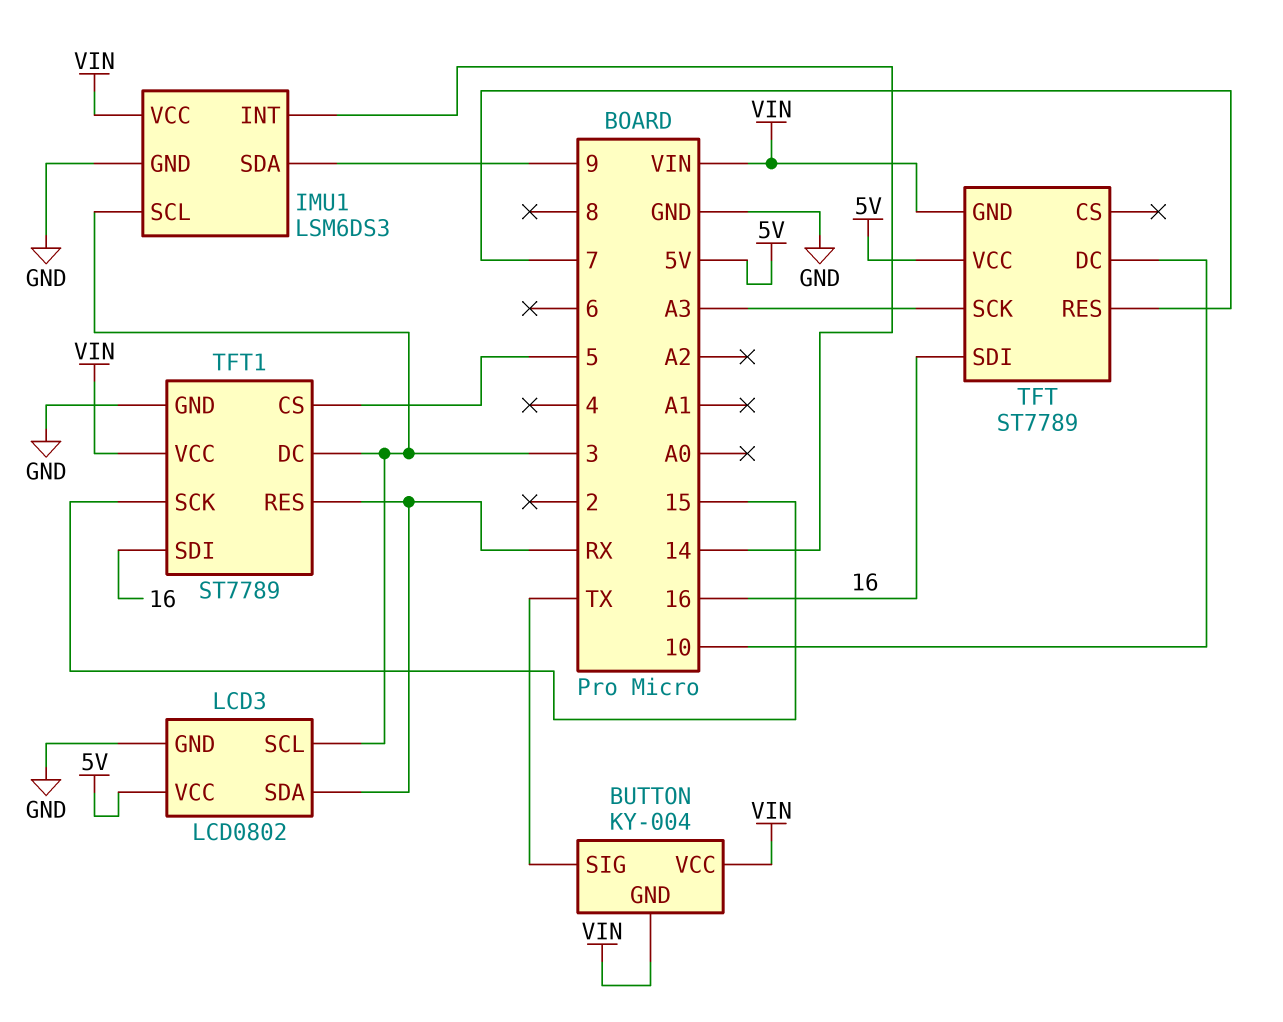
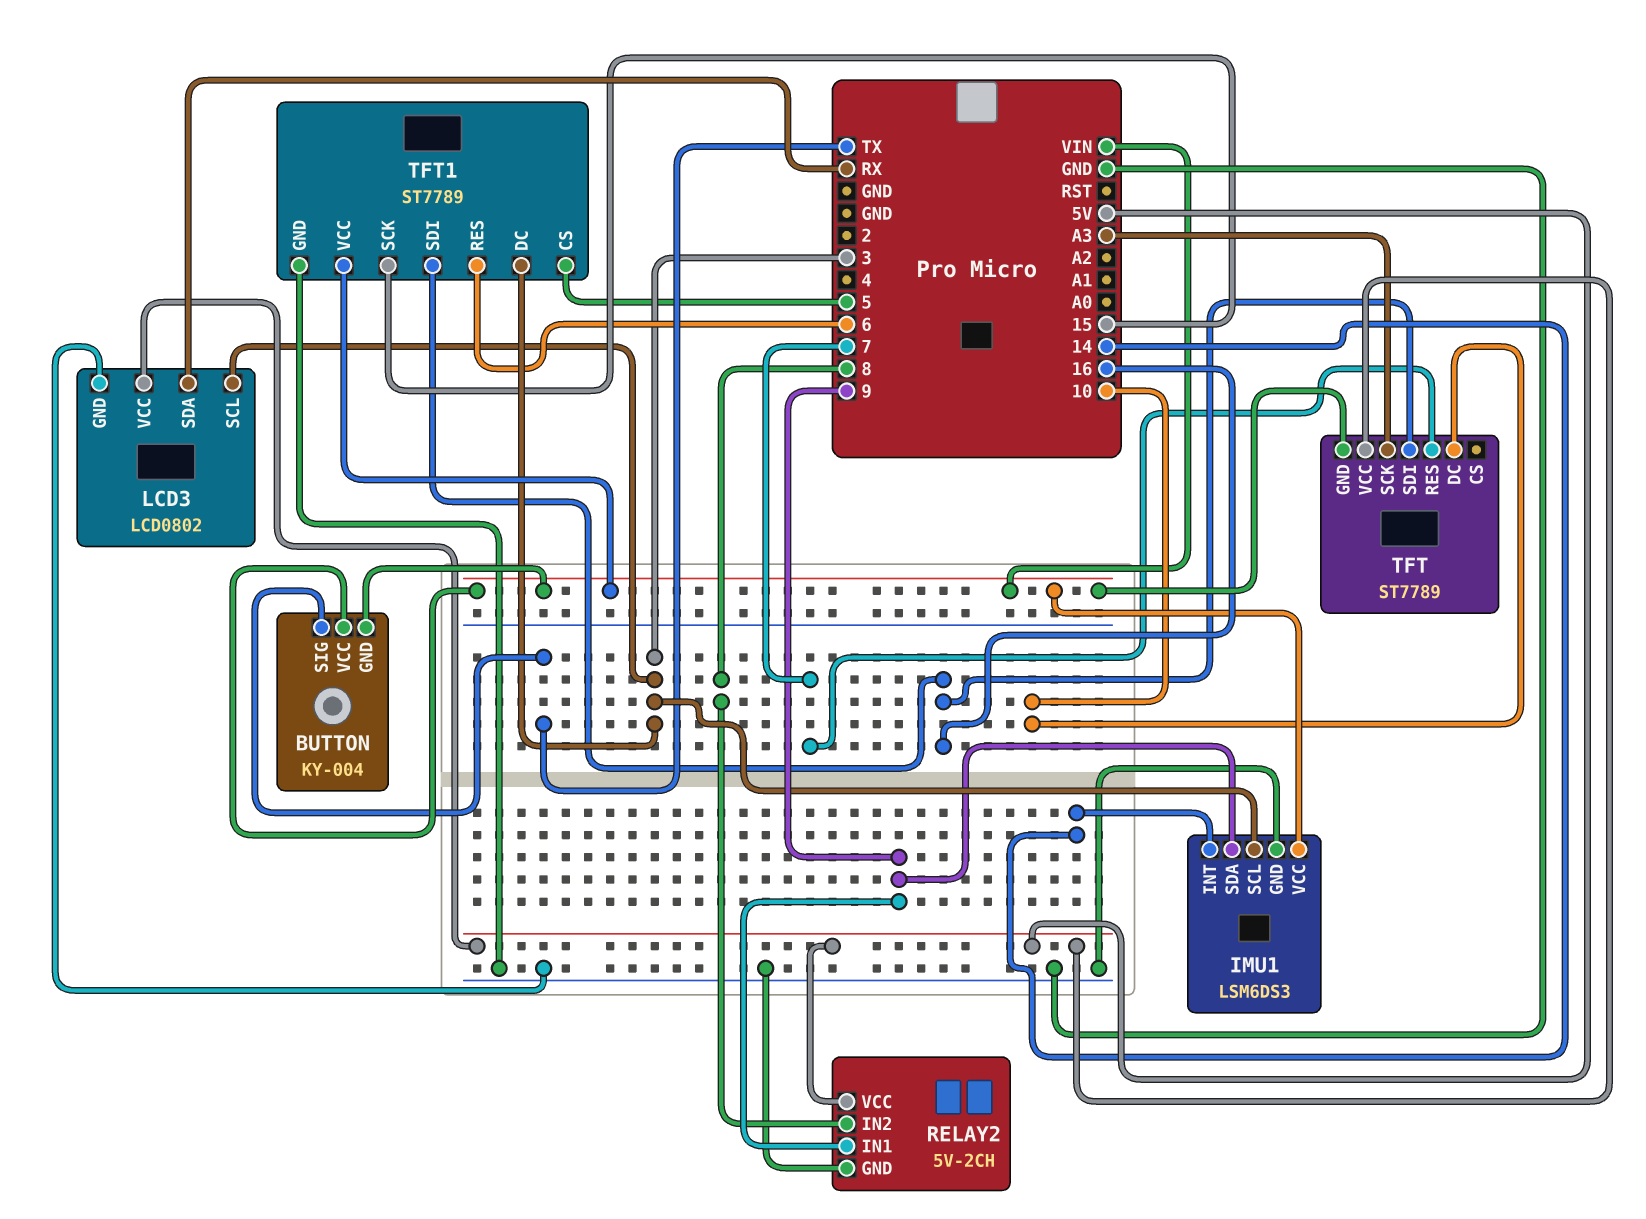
RELAY2: none -> 5V-2CH
RELAY2 pin GND: none -> GND
RELAY2 pin IN1: none -> 9
RELAY2 pin IN2: none -> 8
RELAY2 pin VCC: none -> 5V
TFT1 pin RES: RX -> 6

